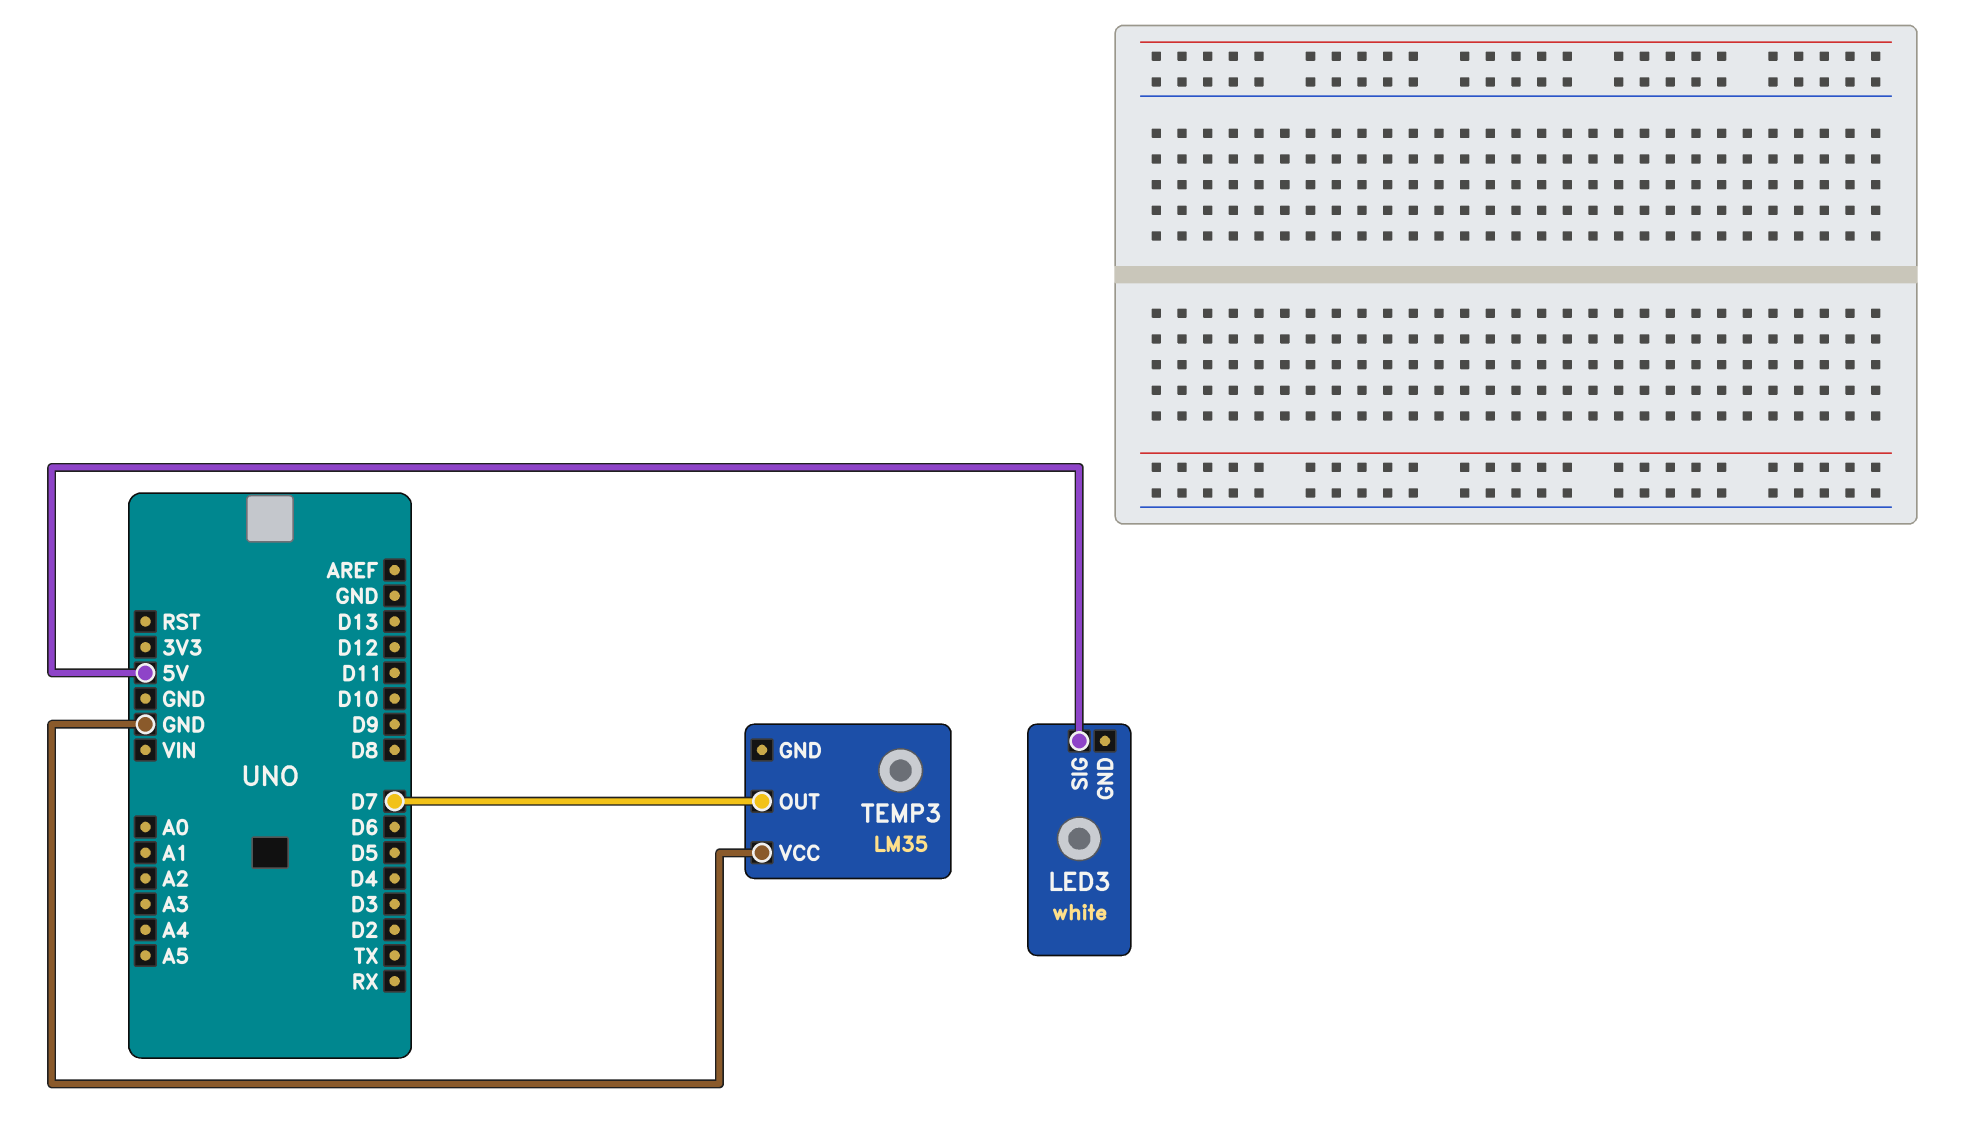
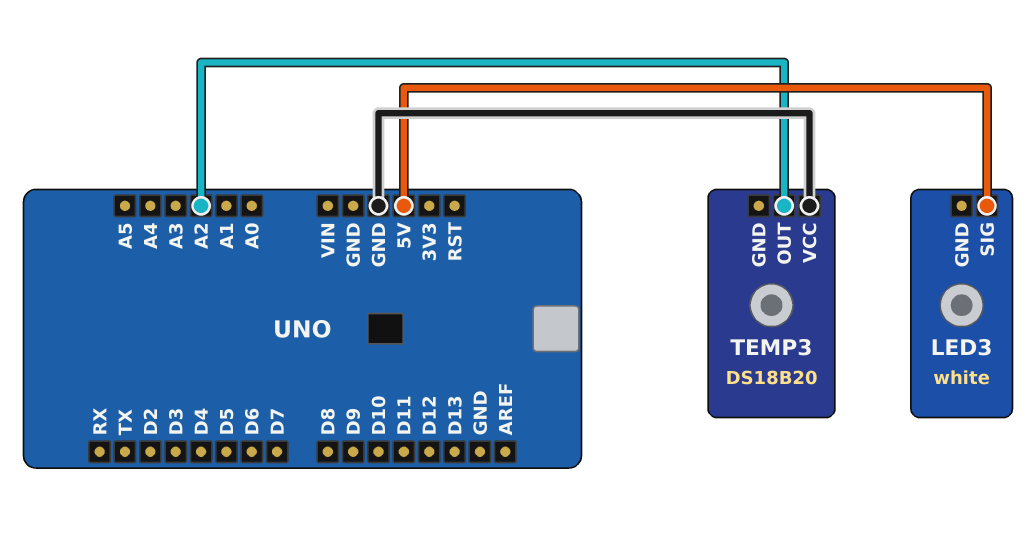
TEMP3: LM35 -> DS18B20
TEMP3 pin OUT: D7 -> A2

